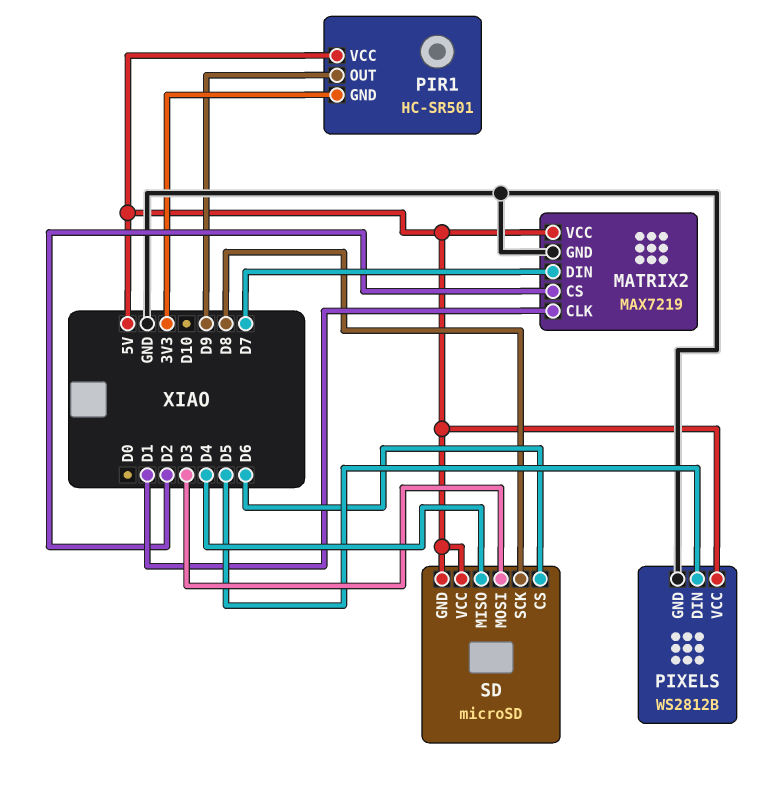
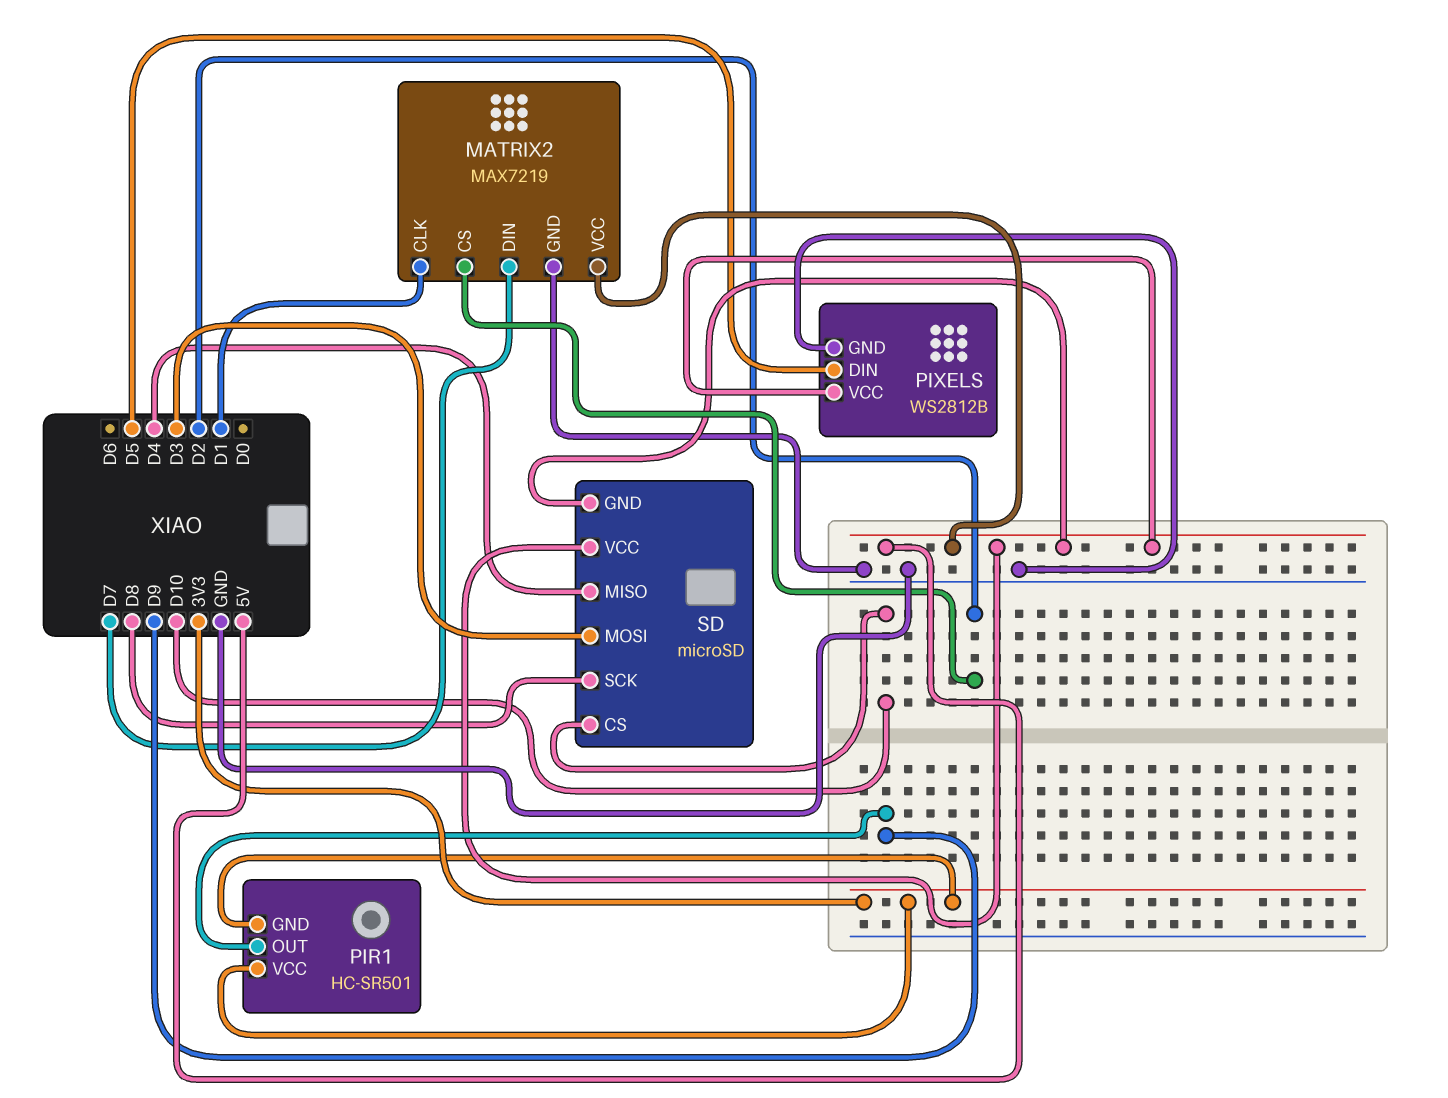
PIR1 pin VCC: 5V -> 3V3
SD pin CS: D6 -> D10

